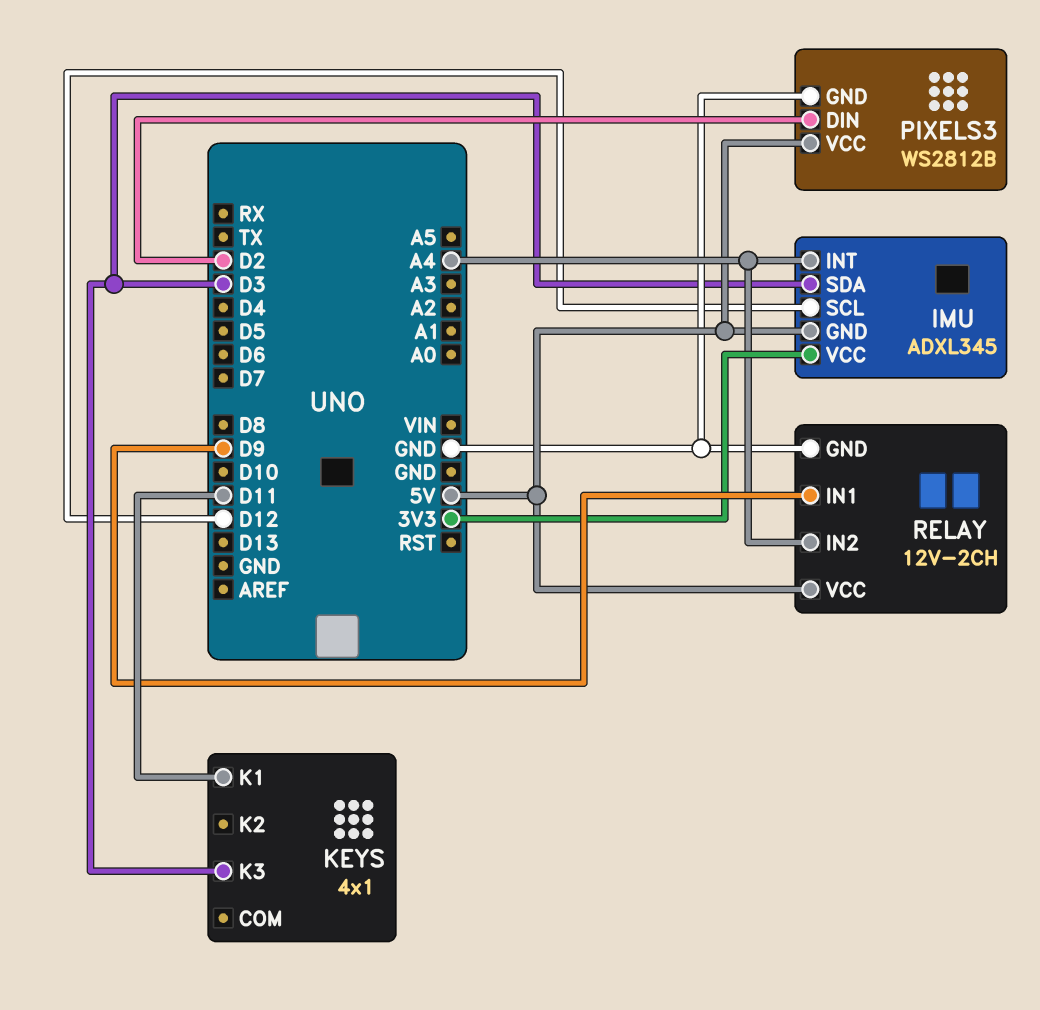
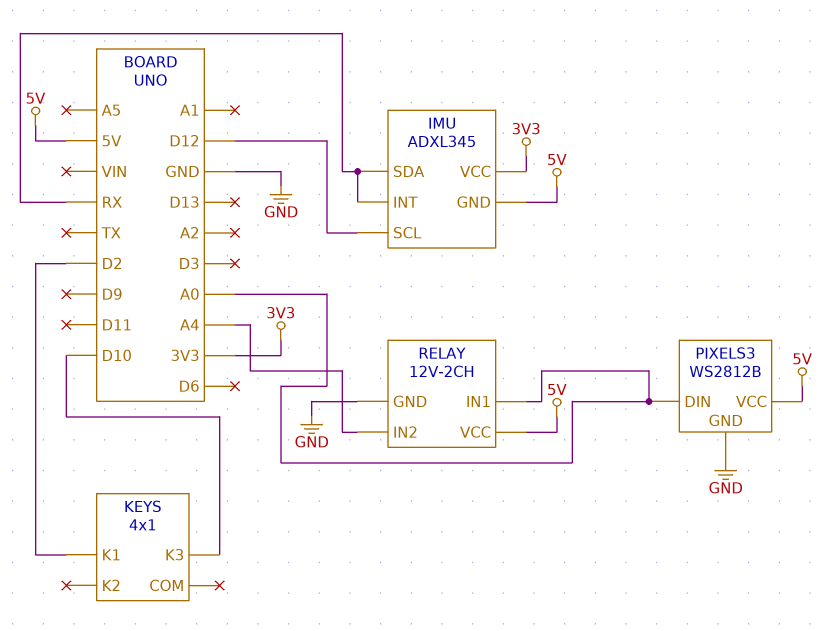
IMU pin INT: A4 -> RX
IMU pin SDA: D3 -> RX
KEYS pin K1: D11 -> D2
KEYS pin K3: D3 -> D10
PIXELS3 pin DIN: D2 -> A0
RELAY pin IN1: D9 -> A0

